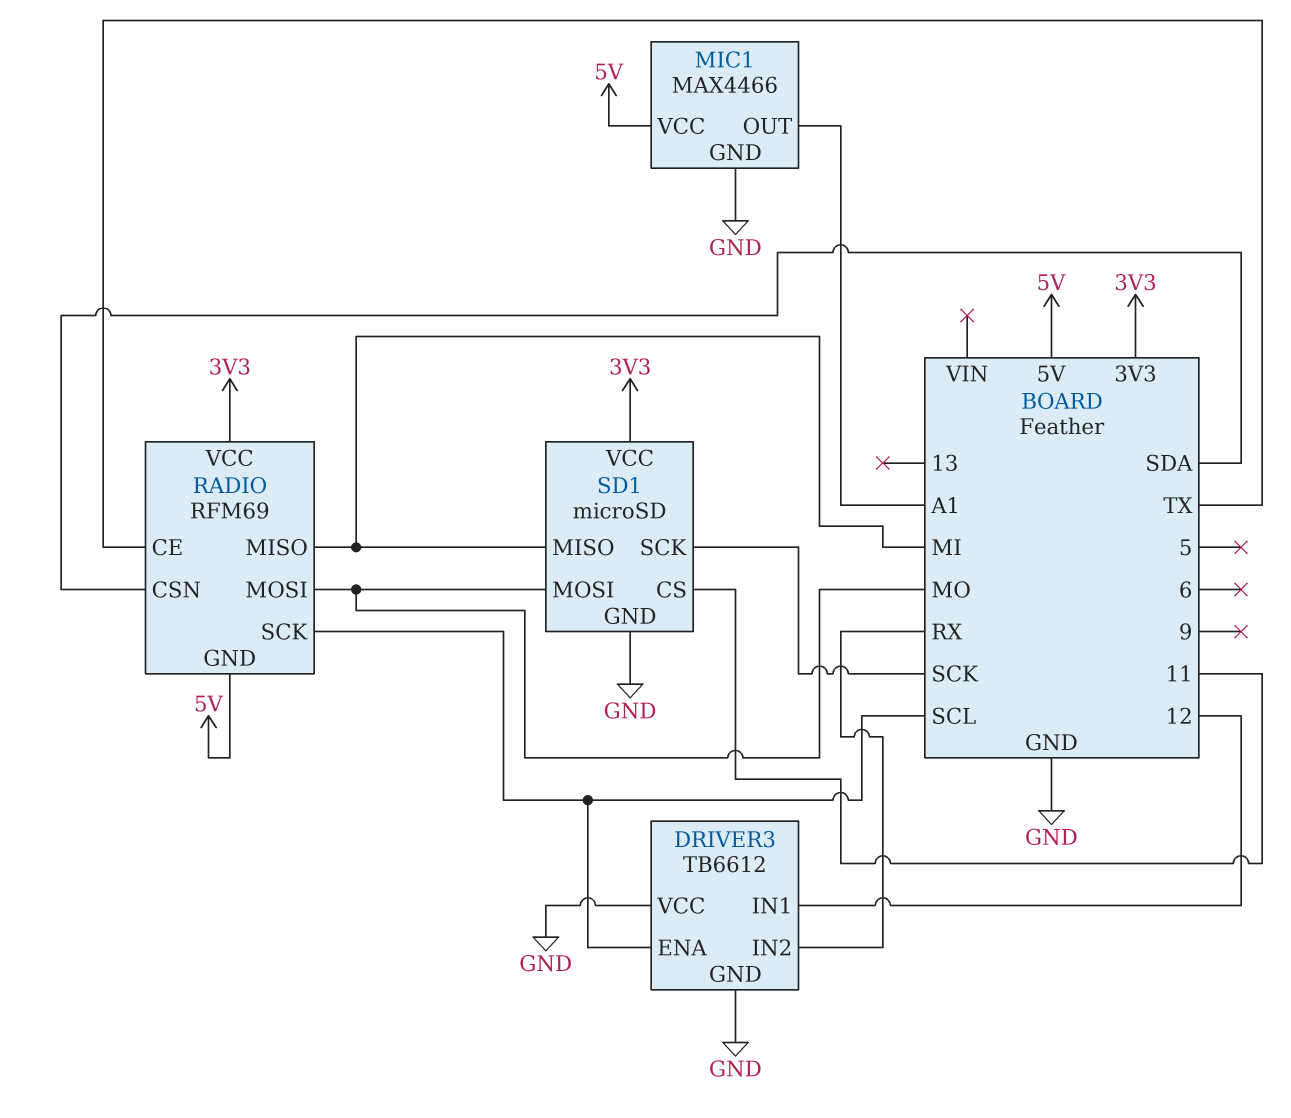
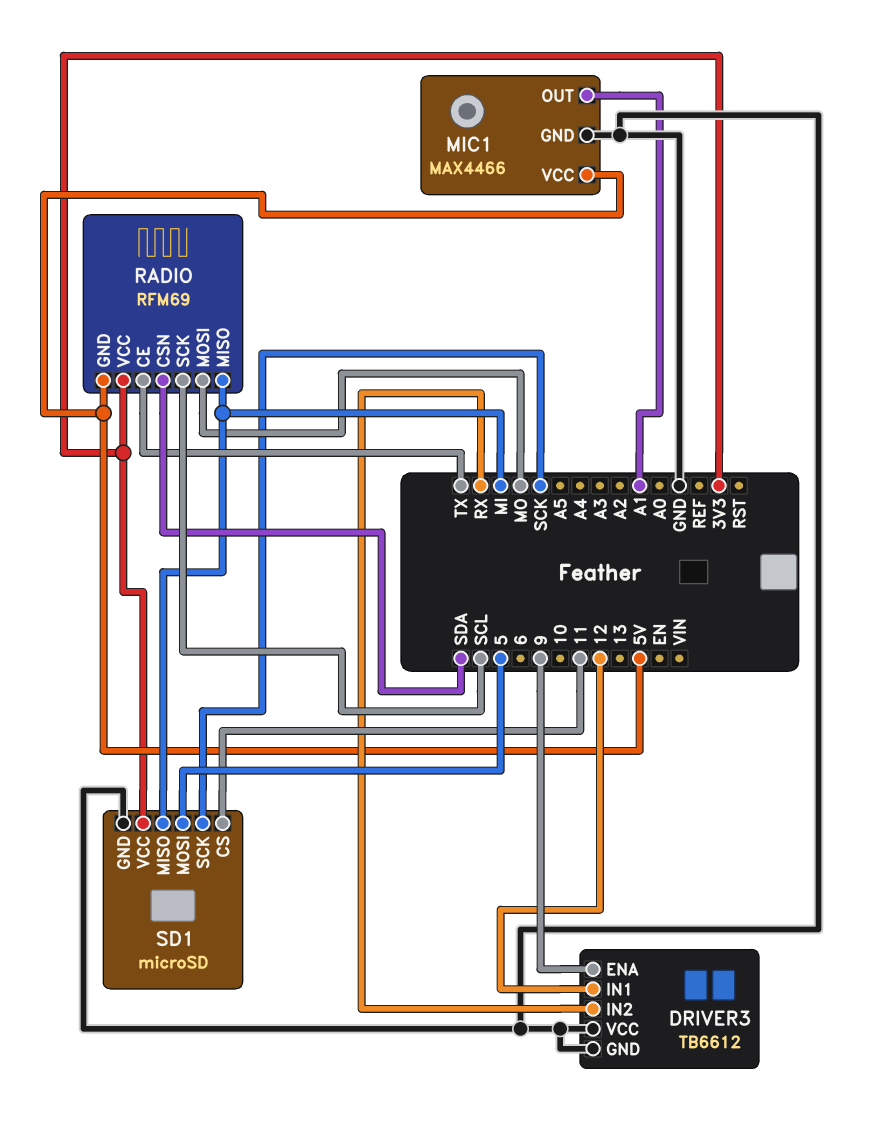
DRIVER3 pin ENA: SCL -> 9
SD1 pin MOSI: MO -> 5

